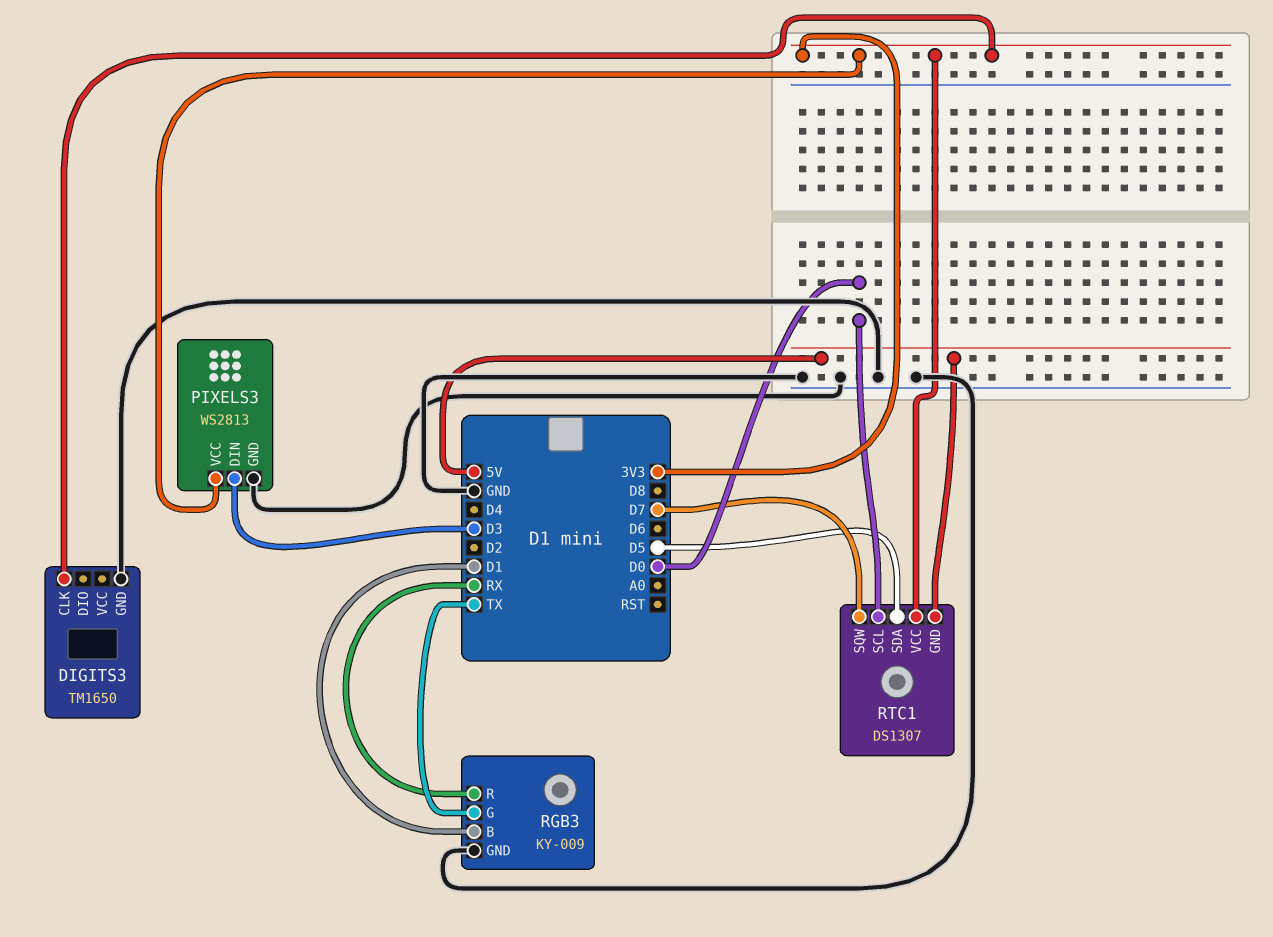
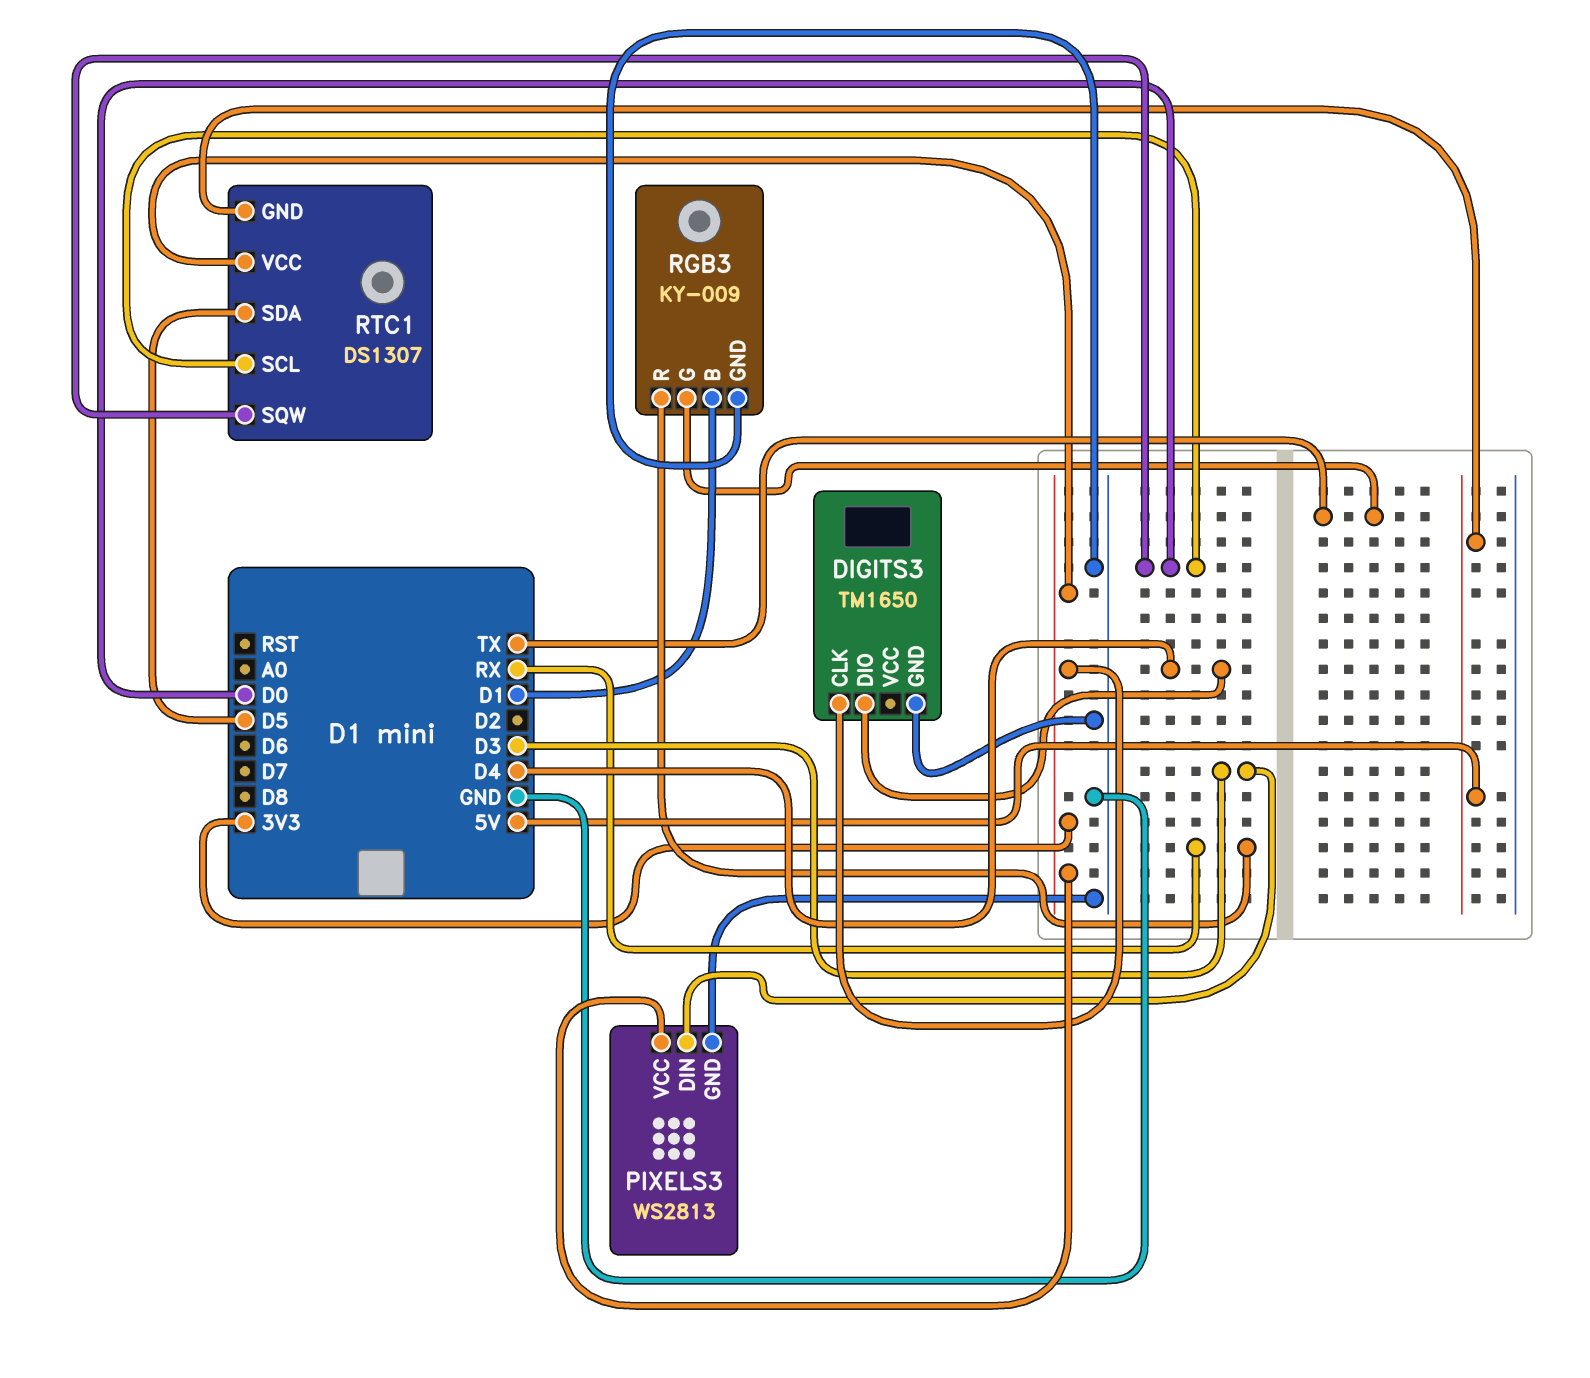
DIGITS3 pin DIO: none -> D4
RTC1 pin SQW: D7 -> D0

